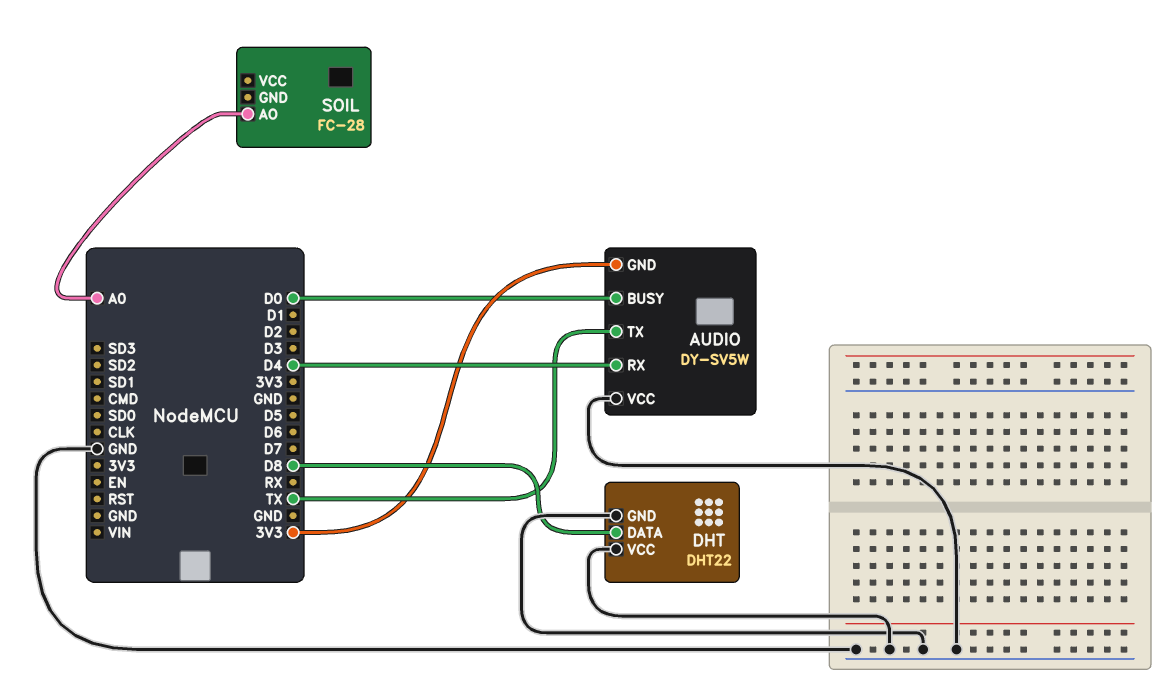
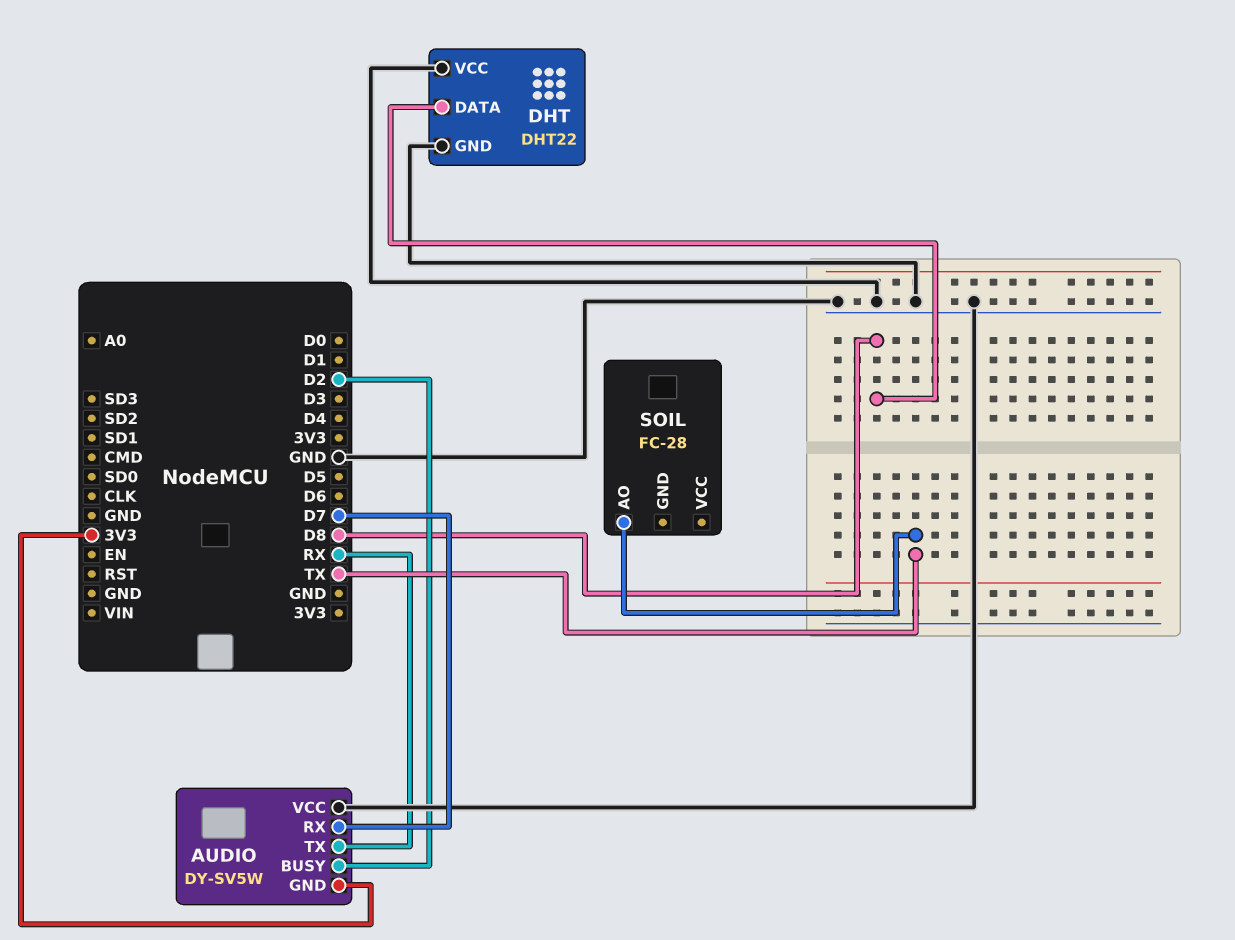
AUDIO pin BUSY: D0 -> D2
AUDIO pin RX: D4 -> D7
AUDIO pin TX: TX -> RX
SOIL pin AO: A0 -> TX

